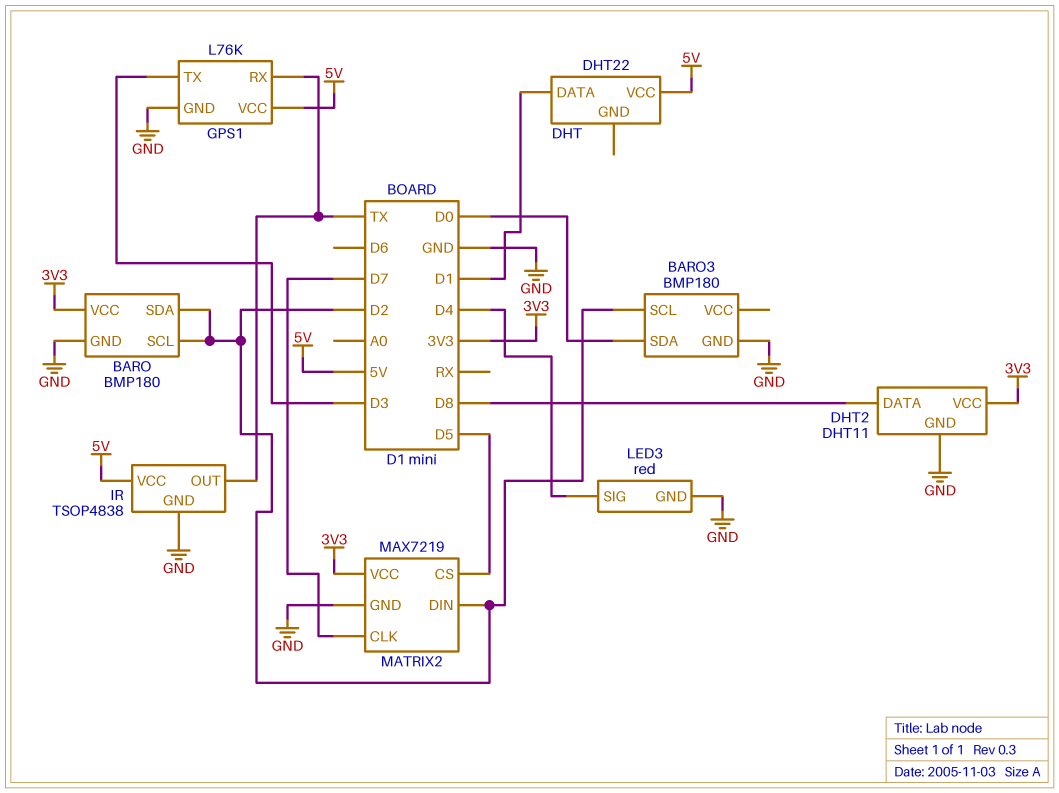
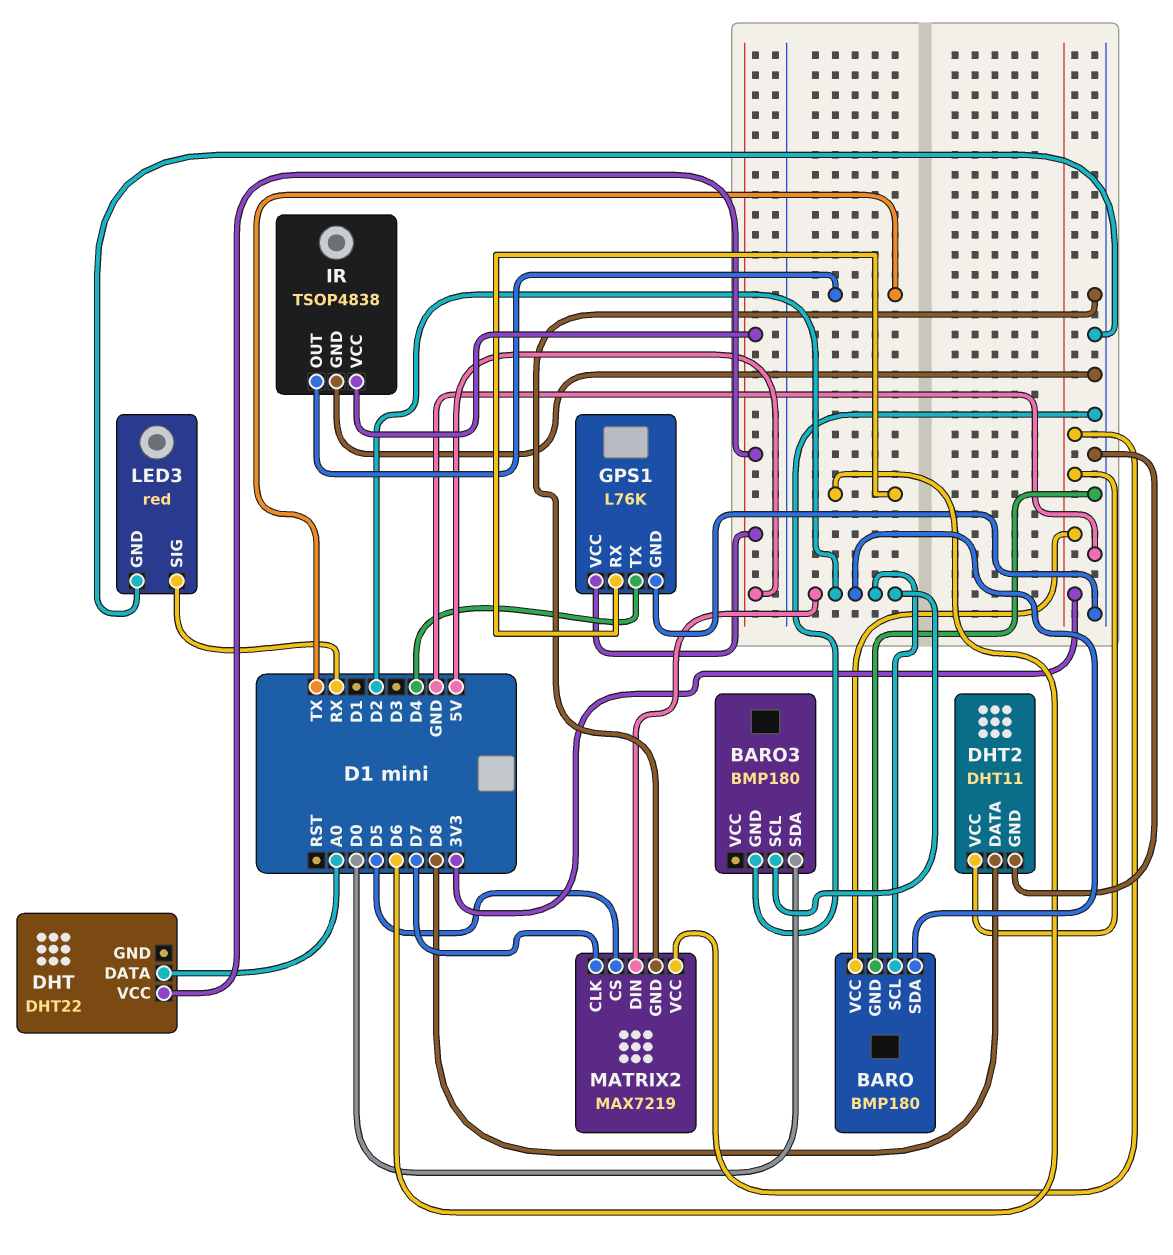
DHT pin DATA: D1 -> A0
GPS1 pin RX: TX -> D6
GPS1 pin TX: D3 -> D4
LED3 pin SIG: D4 -> RX

